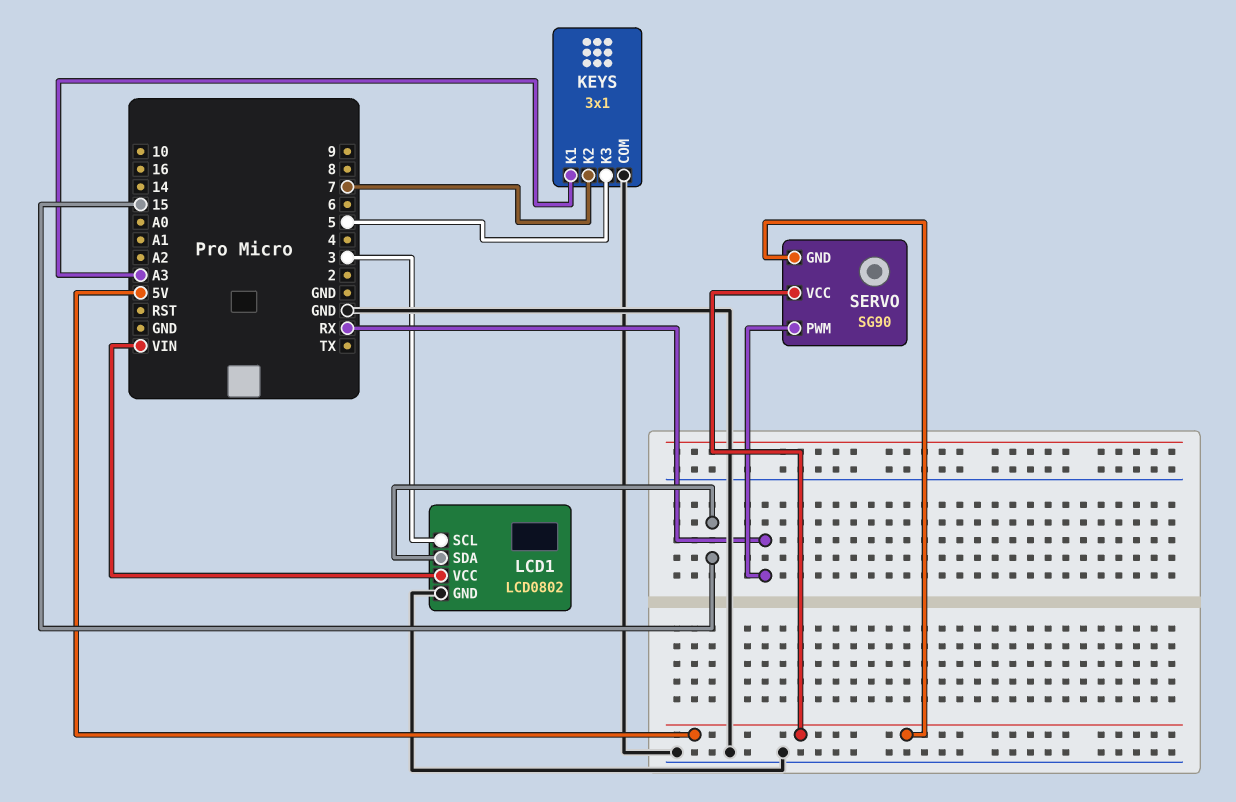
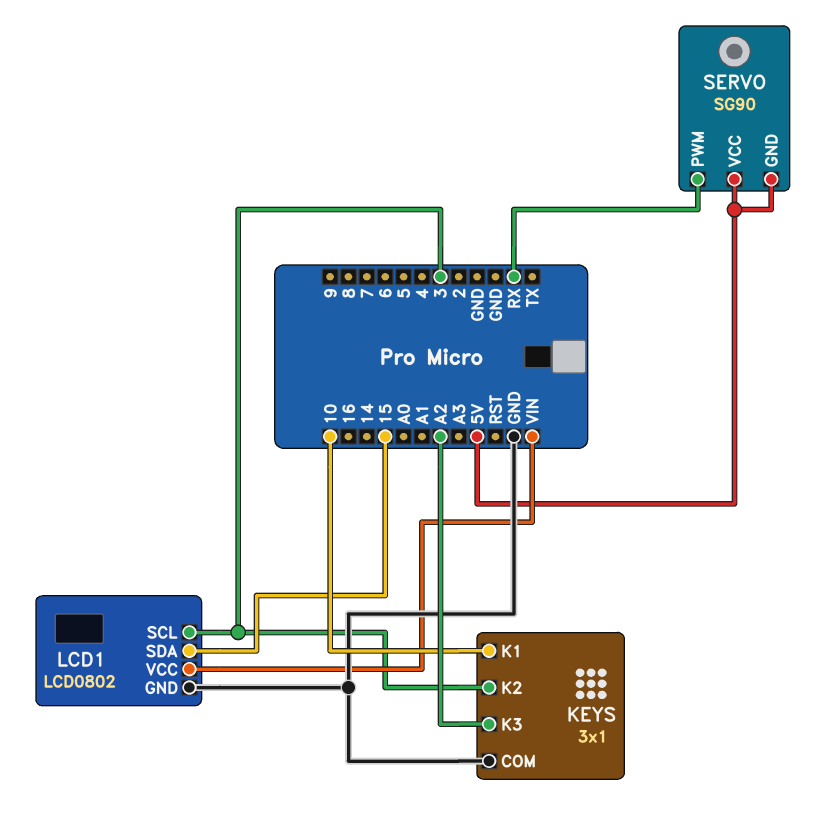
KEYS pin K1: A3 -> 10
KEYS pin K2: 7 -> 3
KEYS pin K3: 5 -> A2

